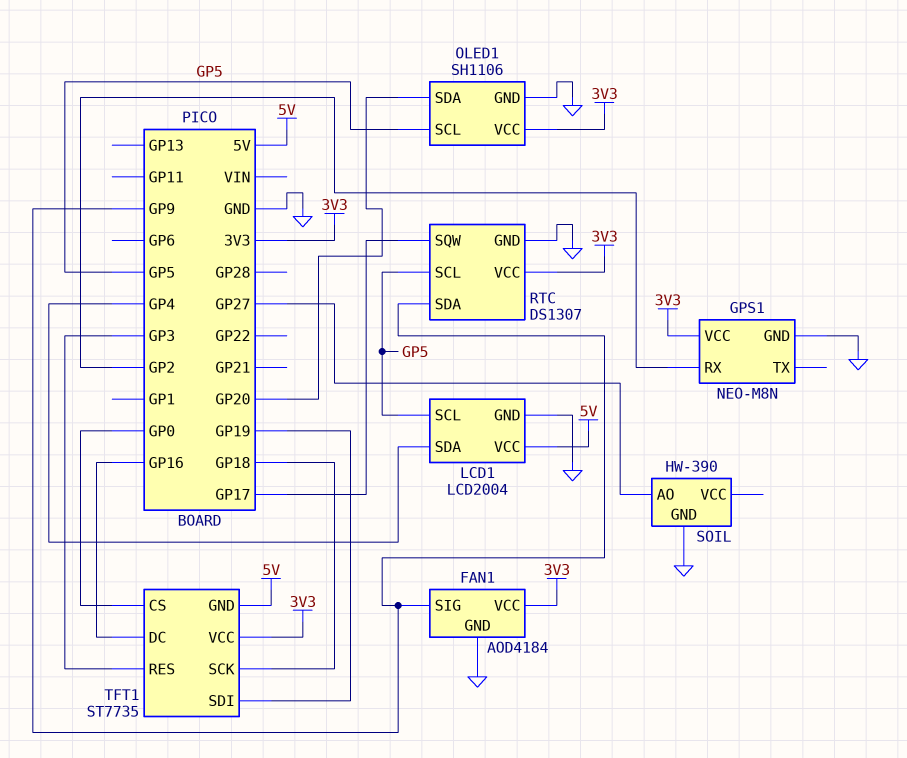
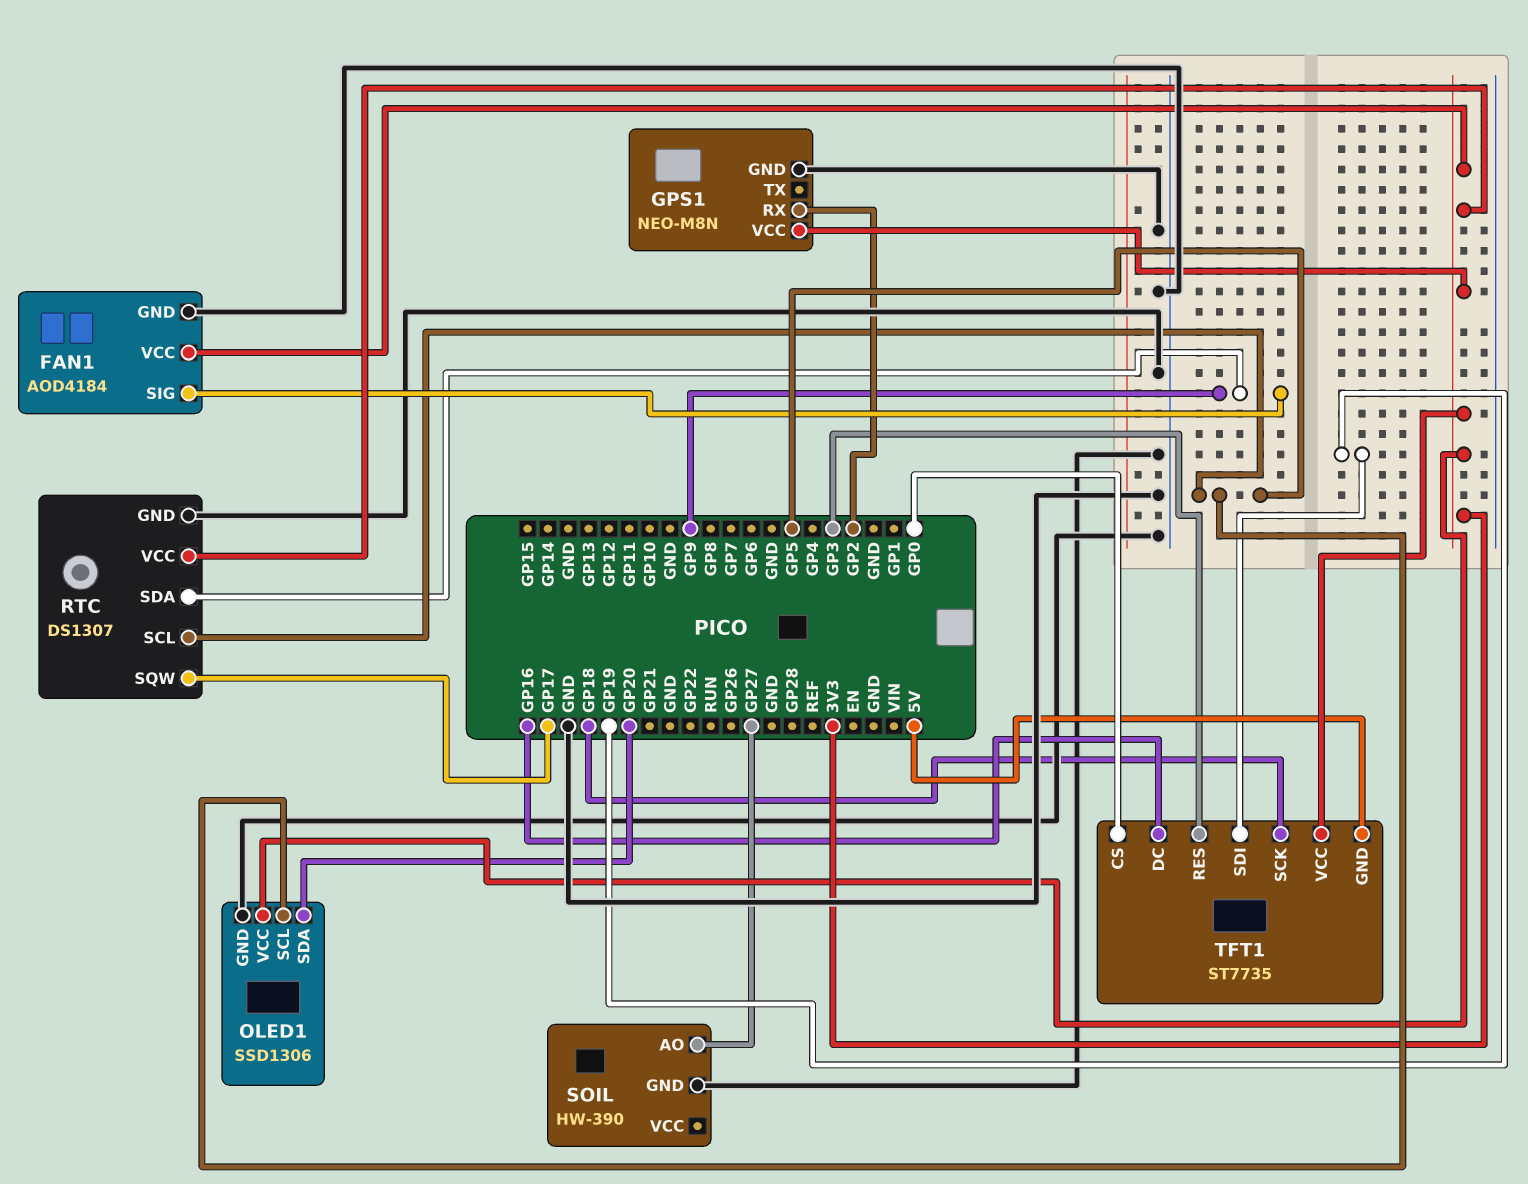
LCD1: LCD2004 -> none
LCD1 pin GND: GND -> none
LCD1 pin SCL: GP5 -> none
LCD1 pin SDA: GP4 -> none
LCD1 pin VCC: 5V -> none
OLED1: SH1106 -> SSD1306

